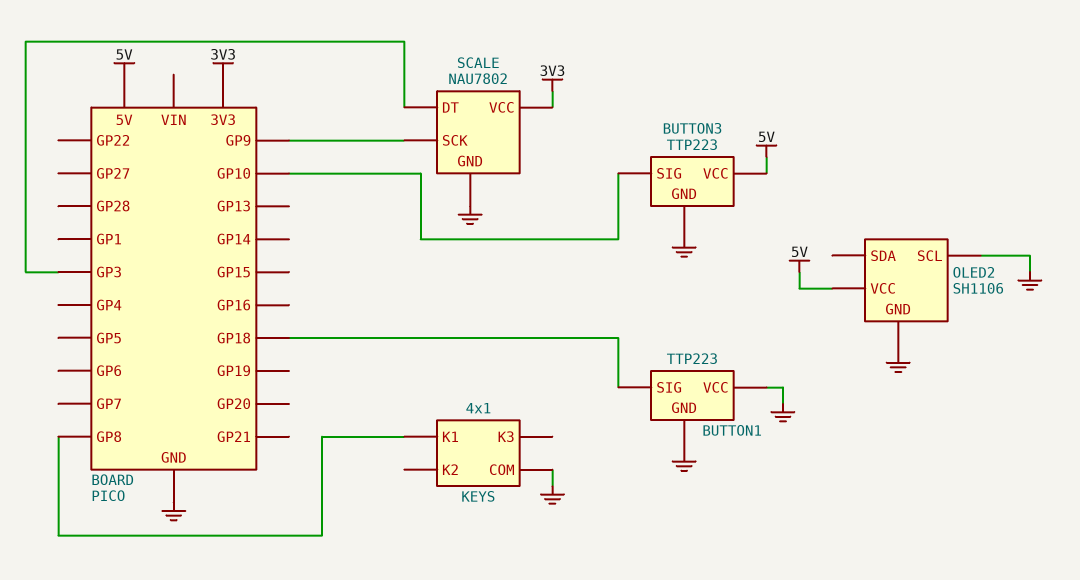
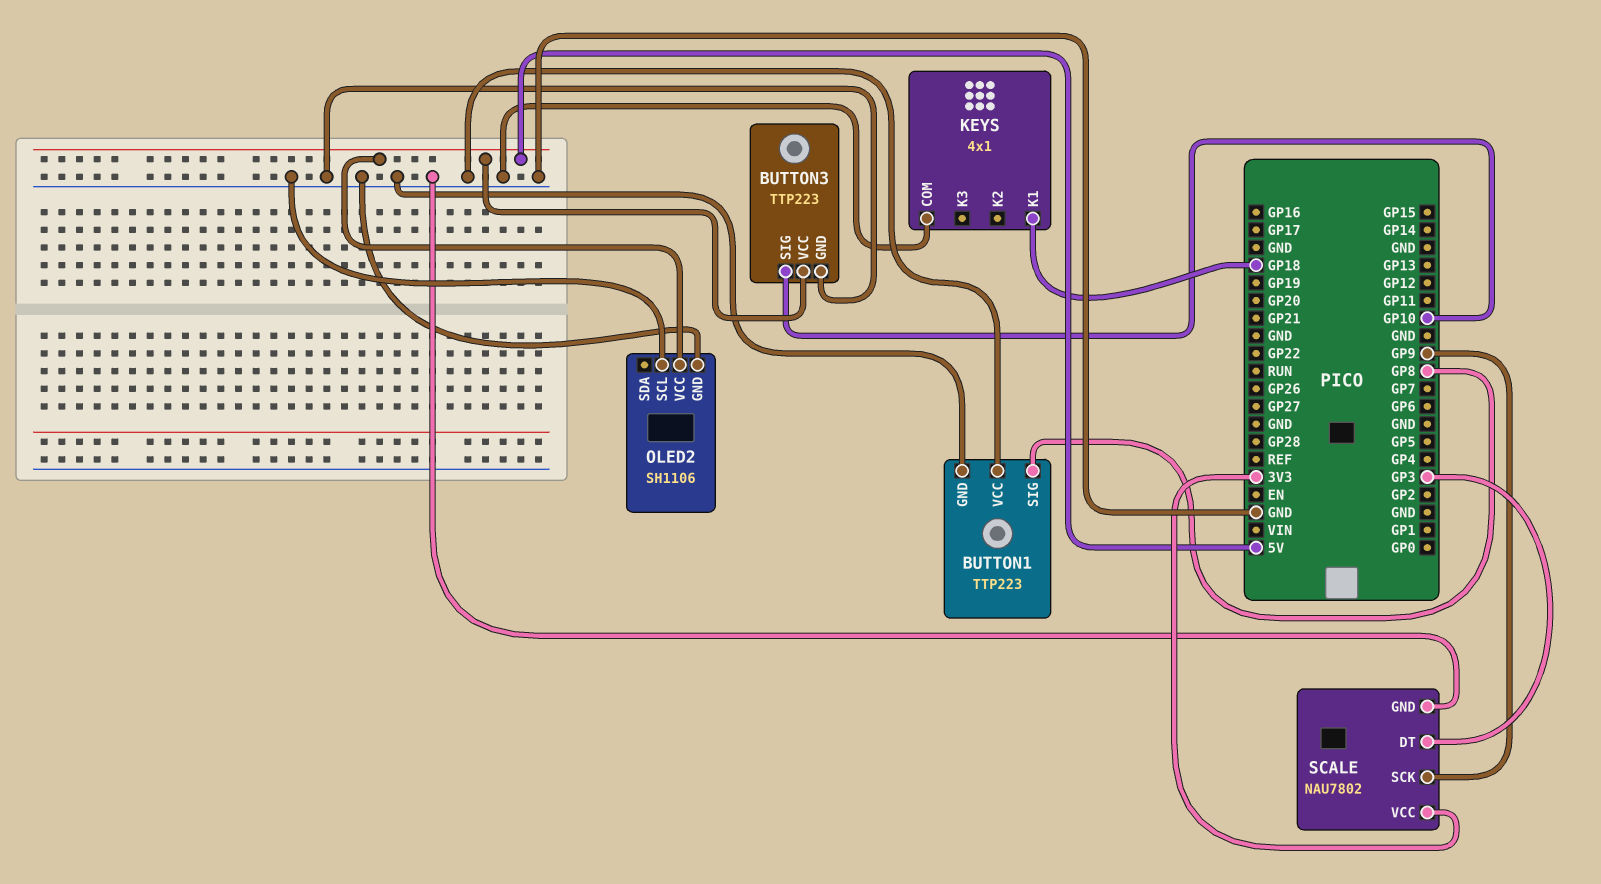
BUTTON1 pin SIG: GP18 -> GP8
KEYS pin K1: GP8 -> GP18

